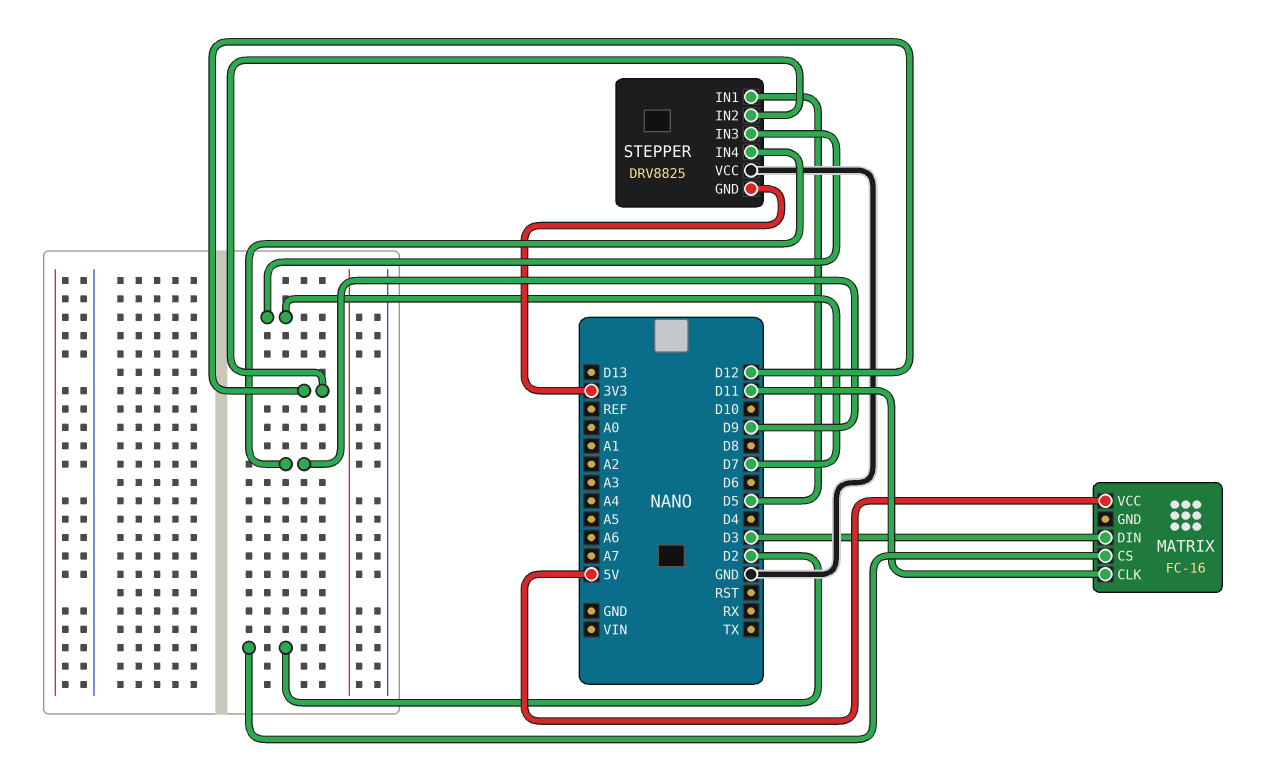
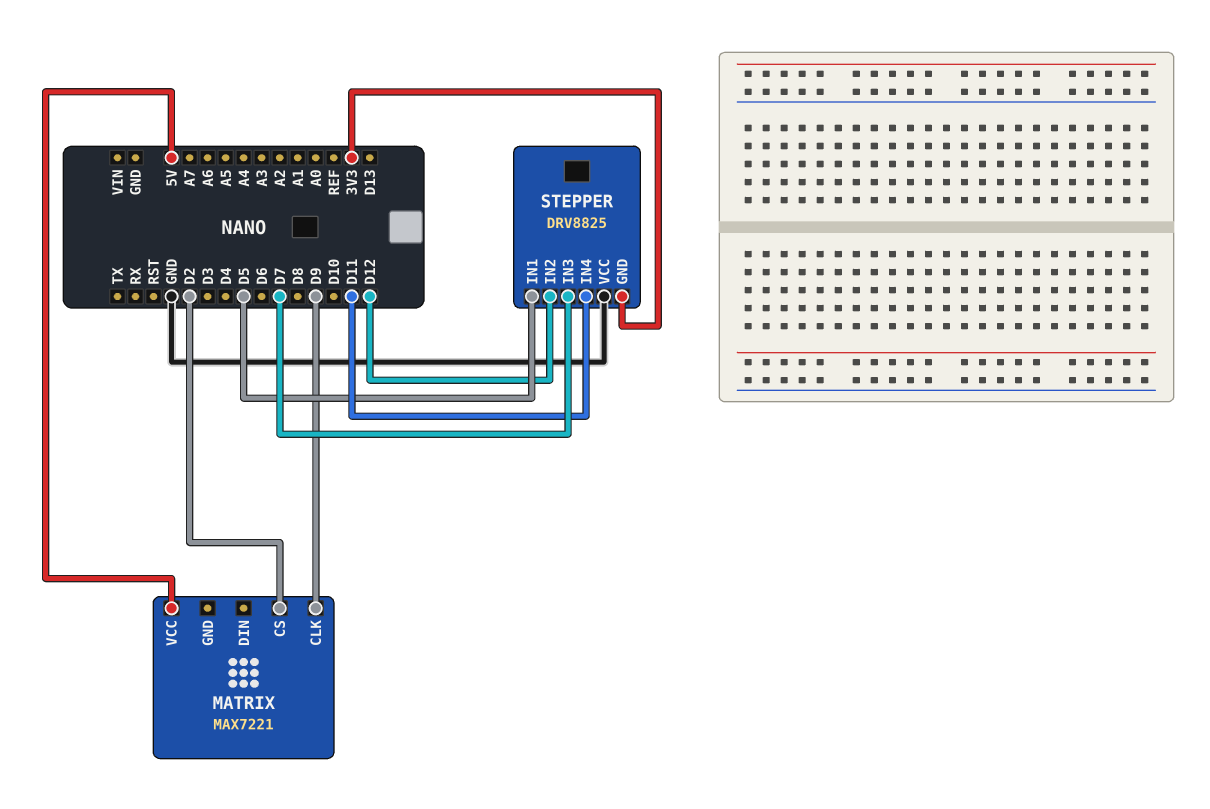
MATRIX: FC-16 -> MAX7221
MATRIX pin CLK: D11 -> D9
MATRIX pin DIN: D3 -> none
STEPPER pin IN4: D9 -> D11

